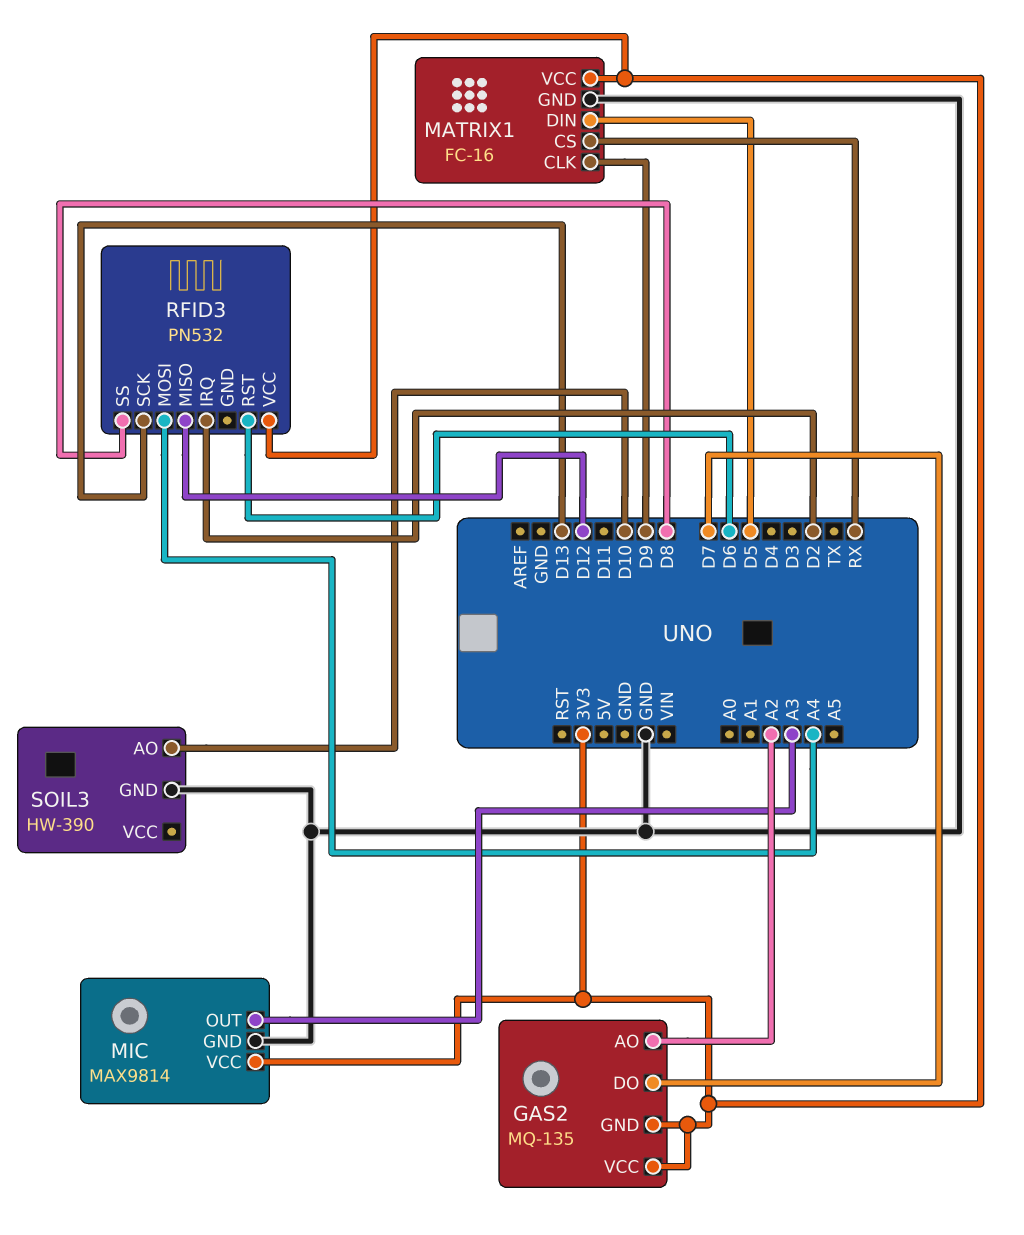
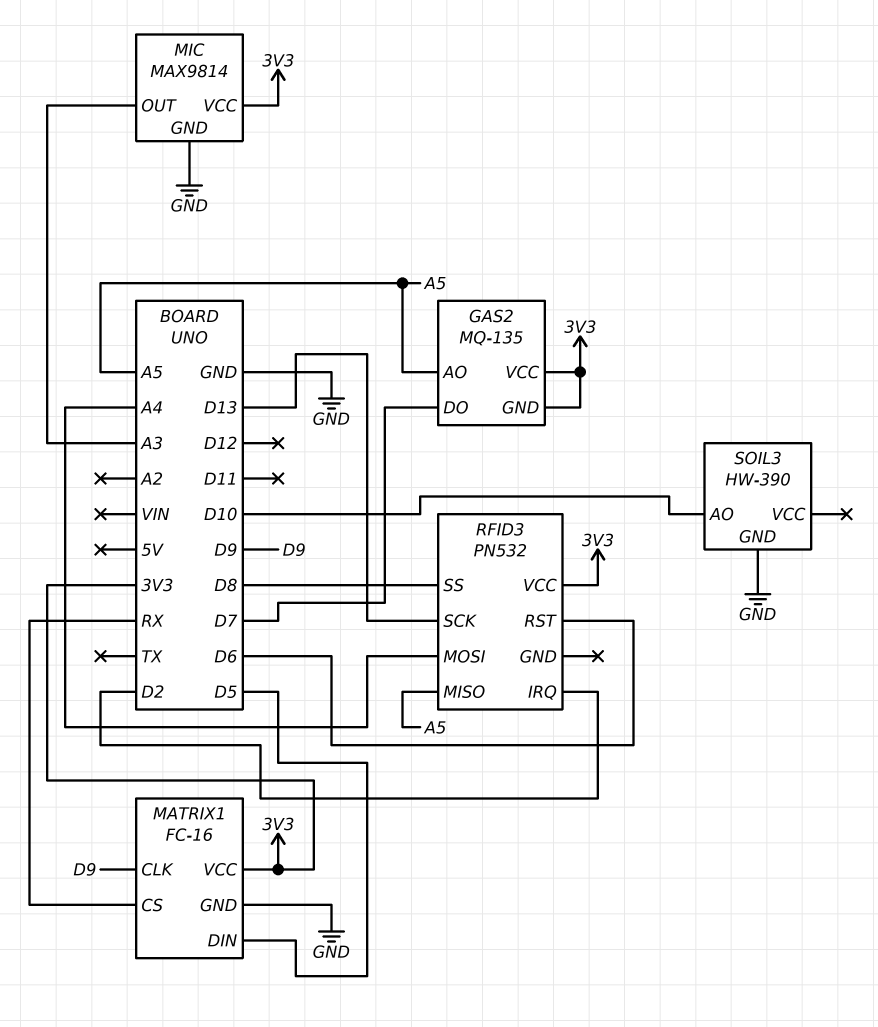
GAS2 pin AO: A2 -> A5
RFID3 pin MISO: D12 -> A5

